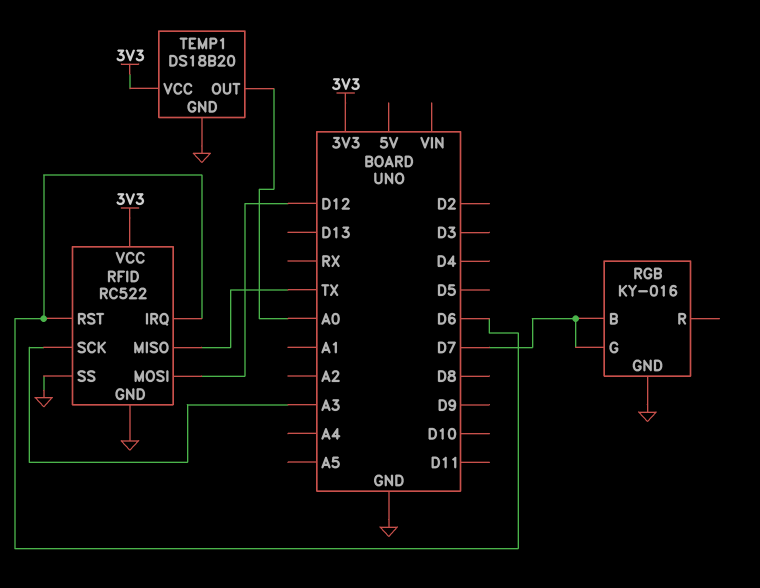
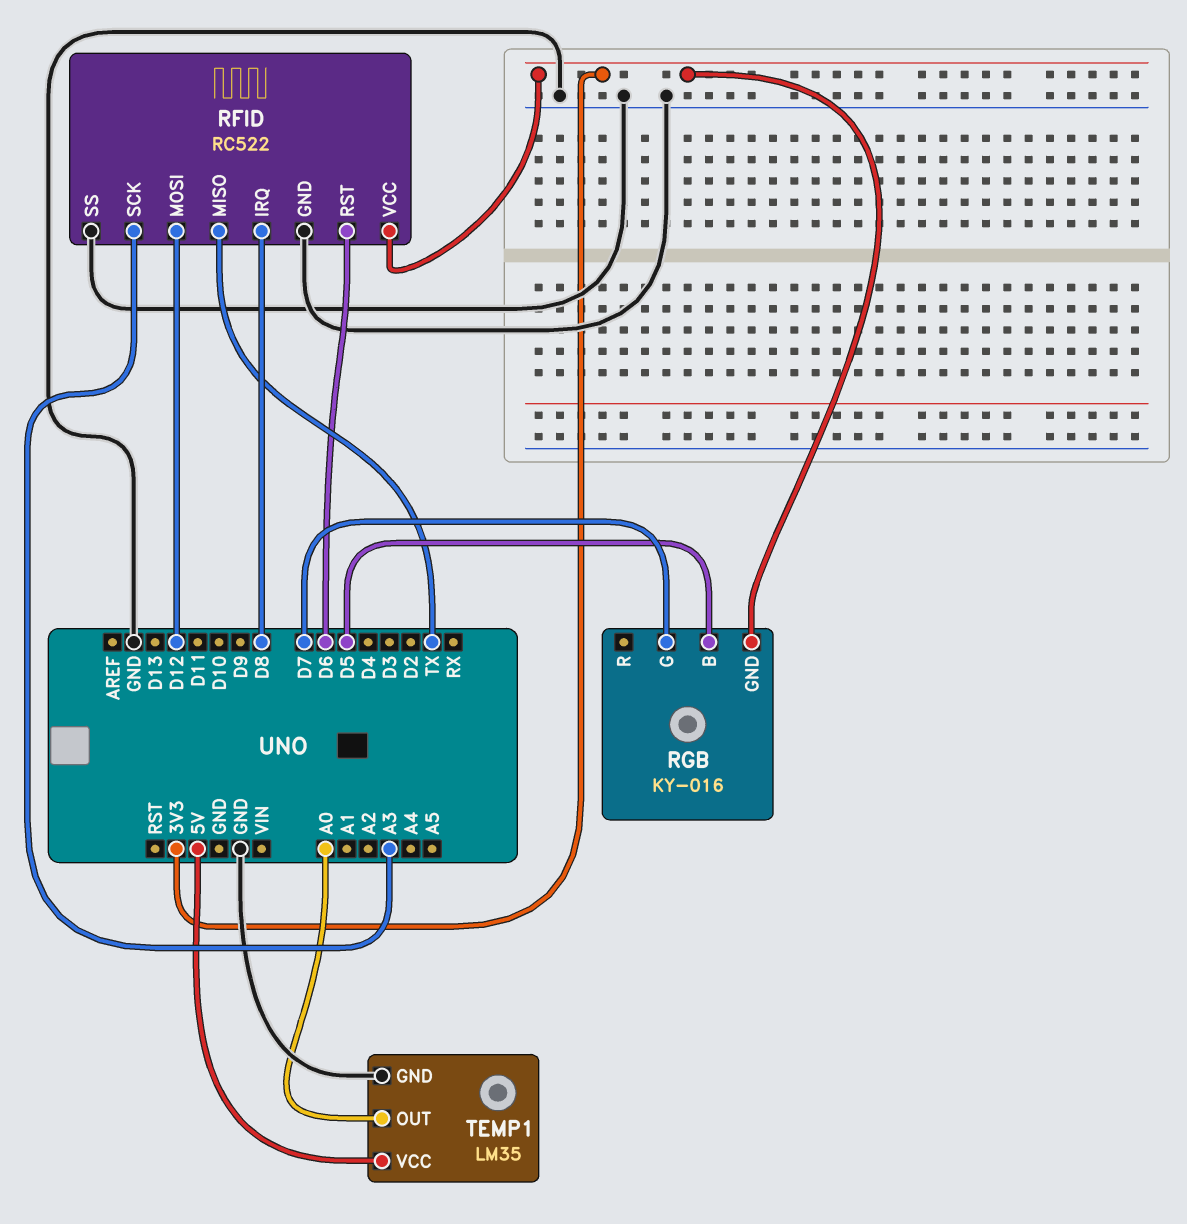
RFID pin IRQ: D6 -> D8
RGB pin B: D7 -> D5
RGB pin GND: GND -> 3V3
TEMP1: DS18B20 -> LM35
TEMP1 pin VCC: 3V3 -> 5V

